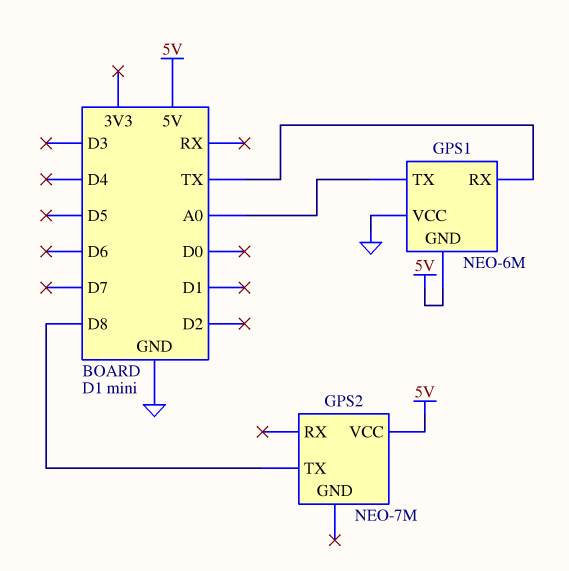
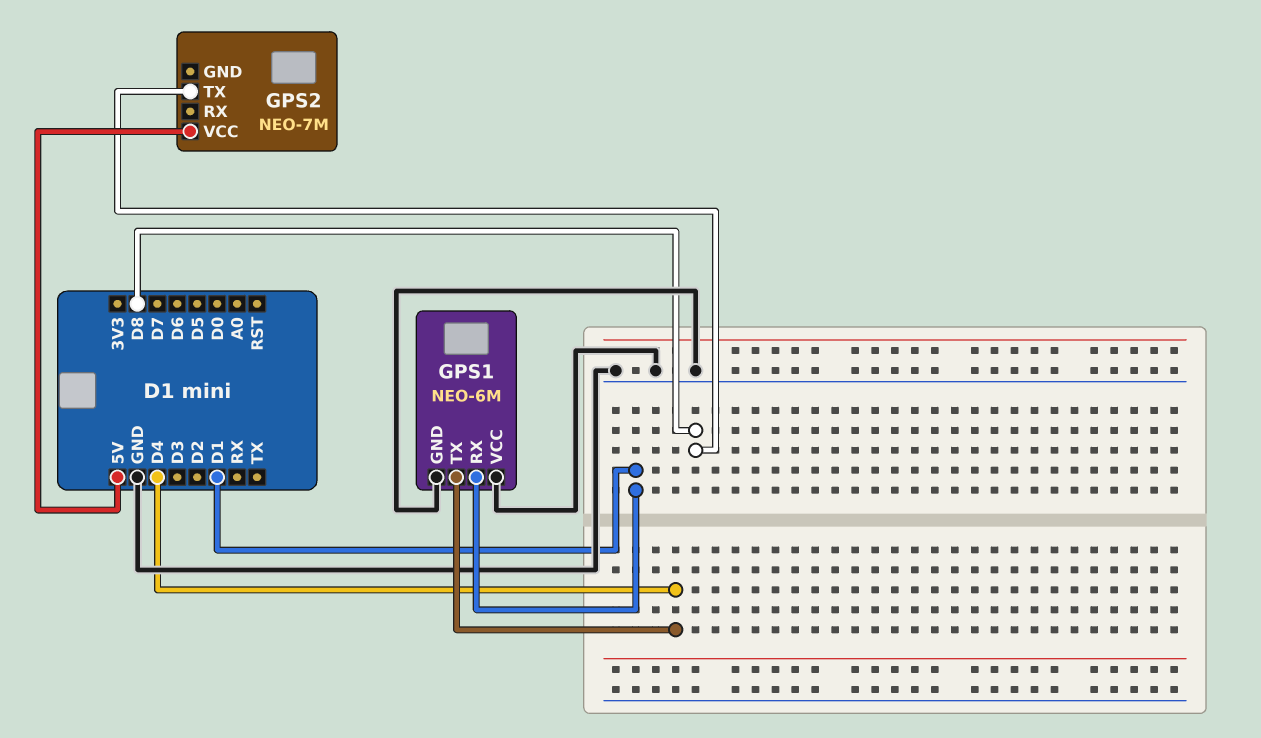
GPS1 pin GND: 5V -> GND
GPS1 pin RX: TX -> D1
GPS1 pin TX: A0 -> D4

